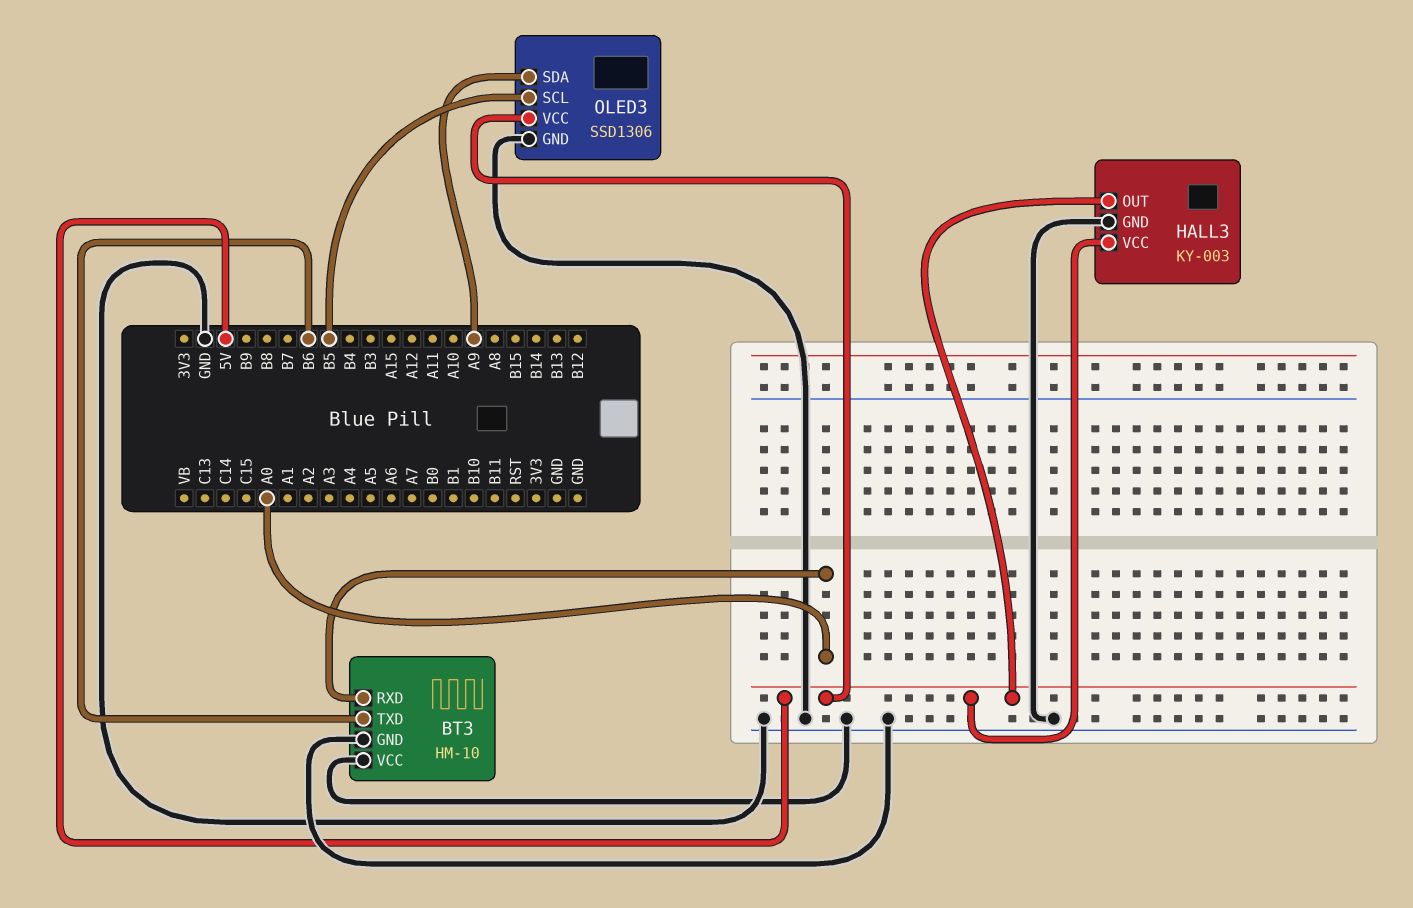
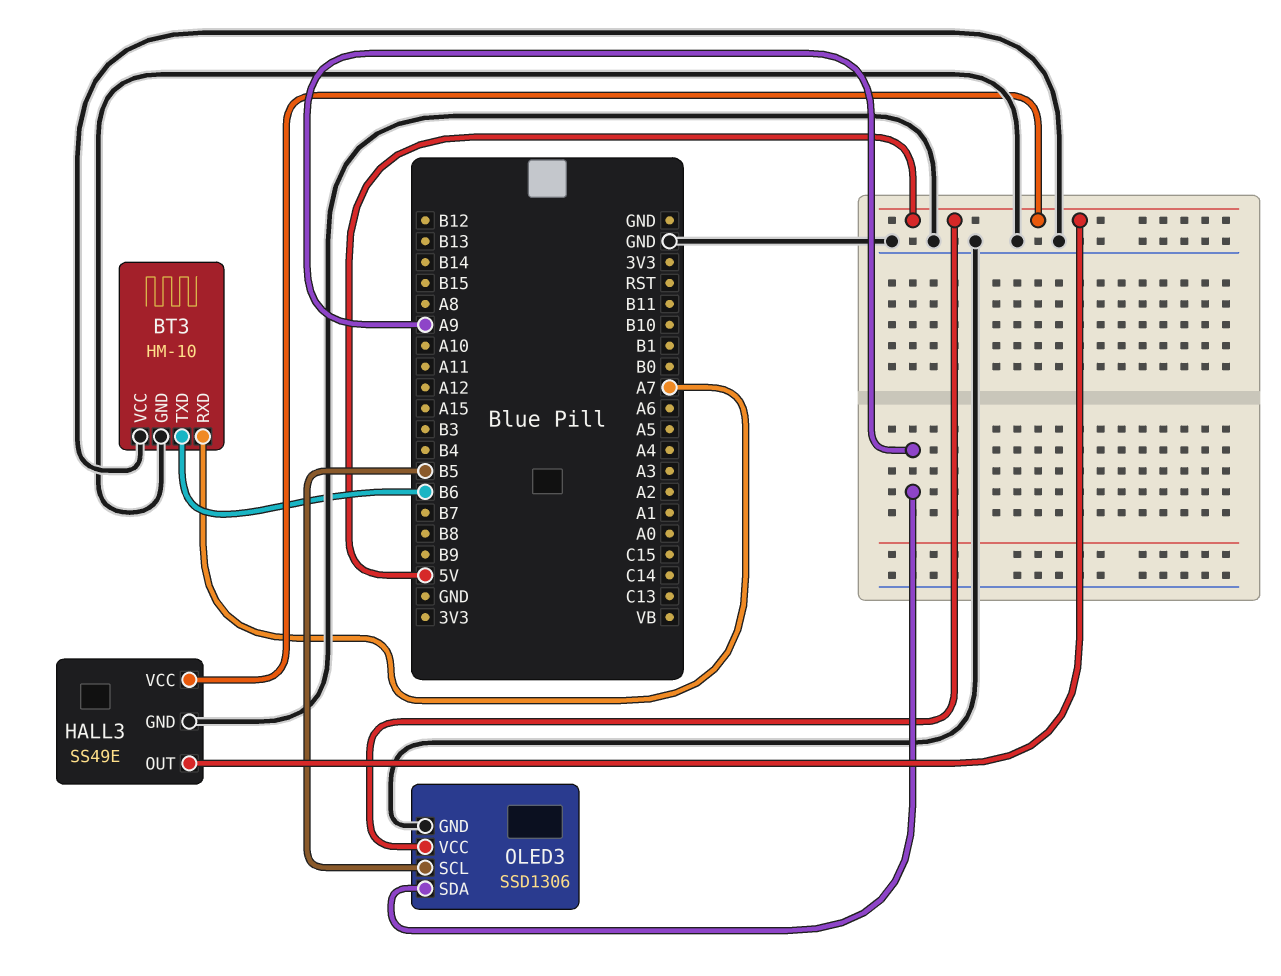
BT3 pin RXD: A0 -> A7
HALL3: KY-003 -> SS49E

